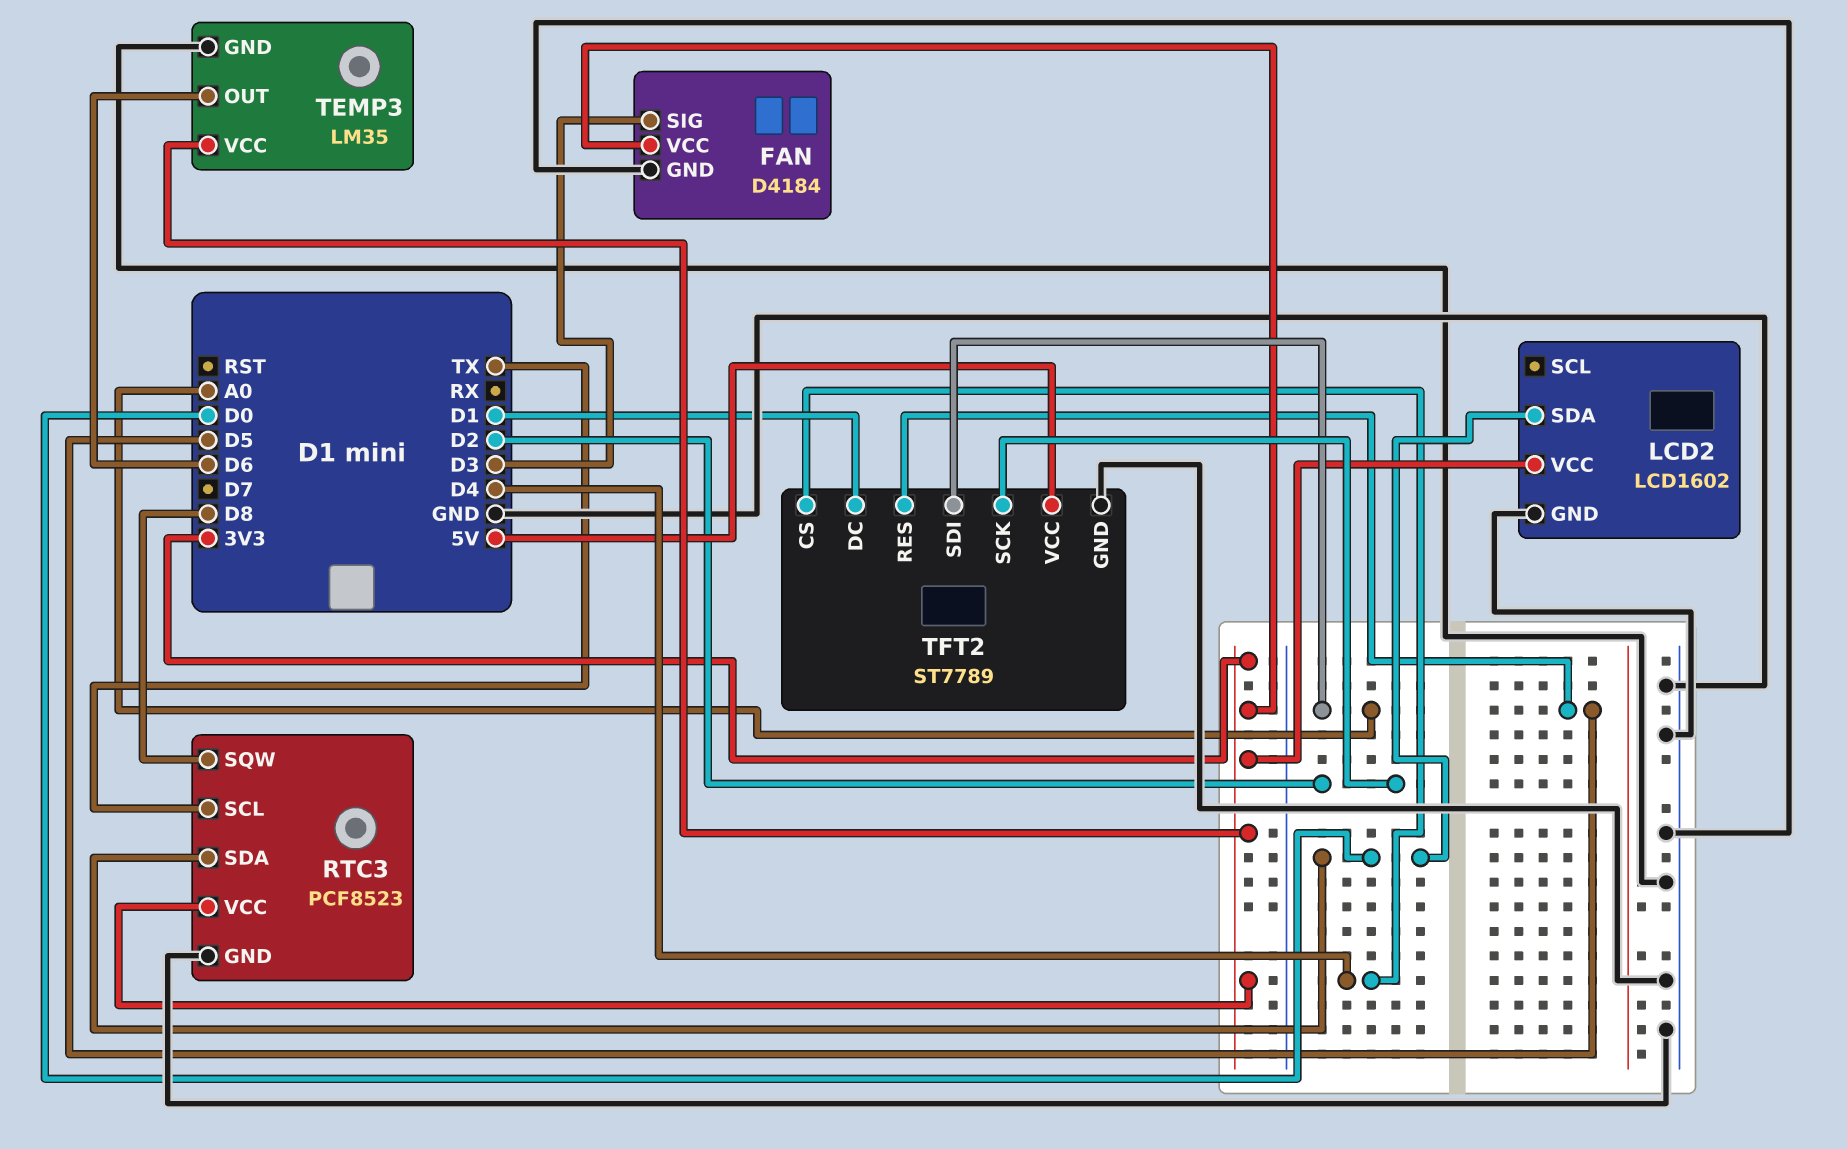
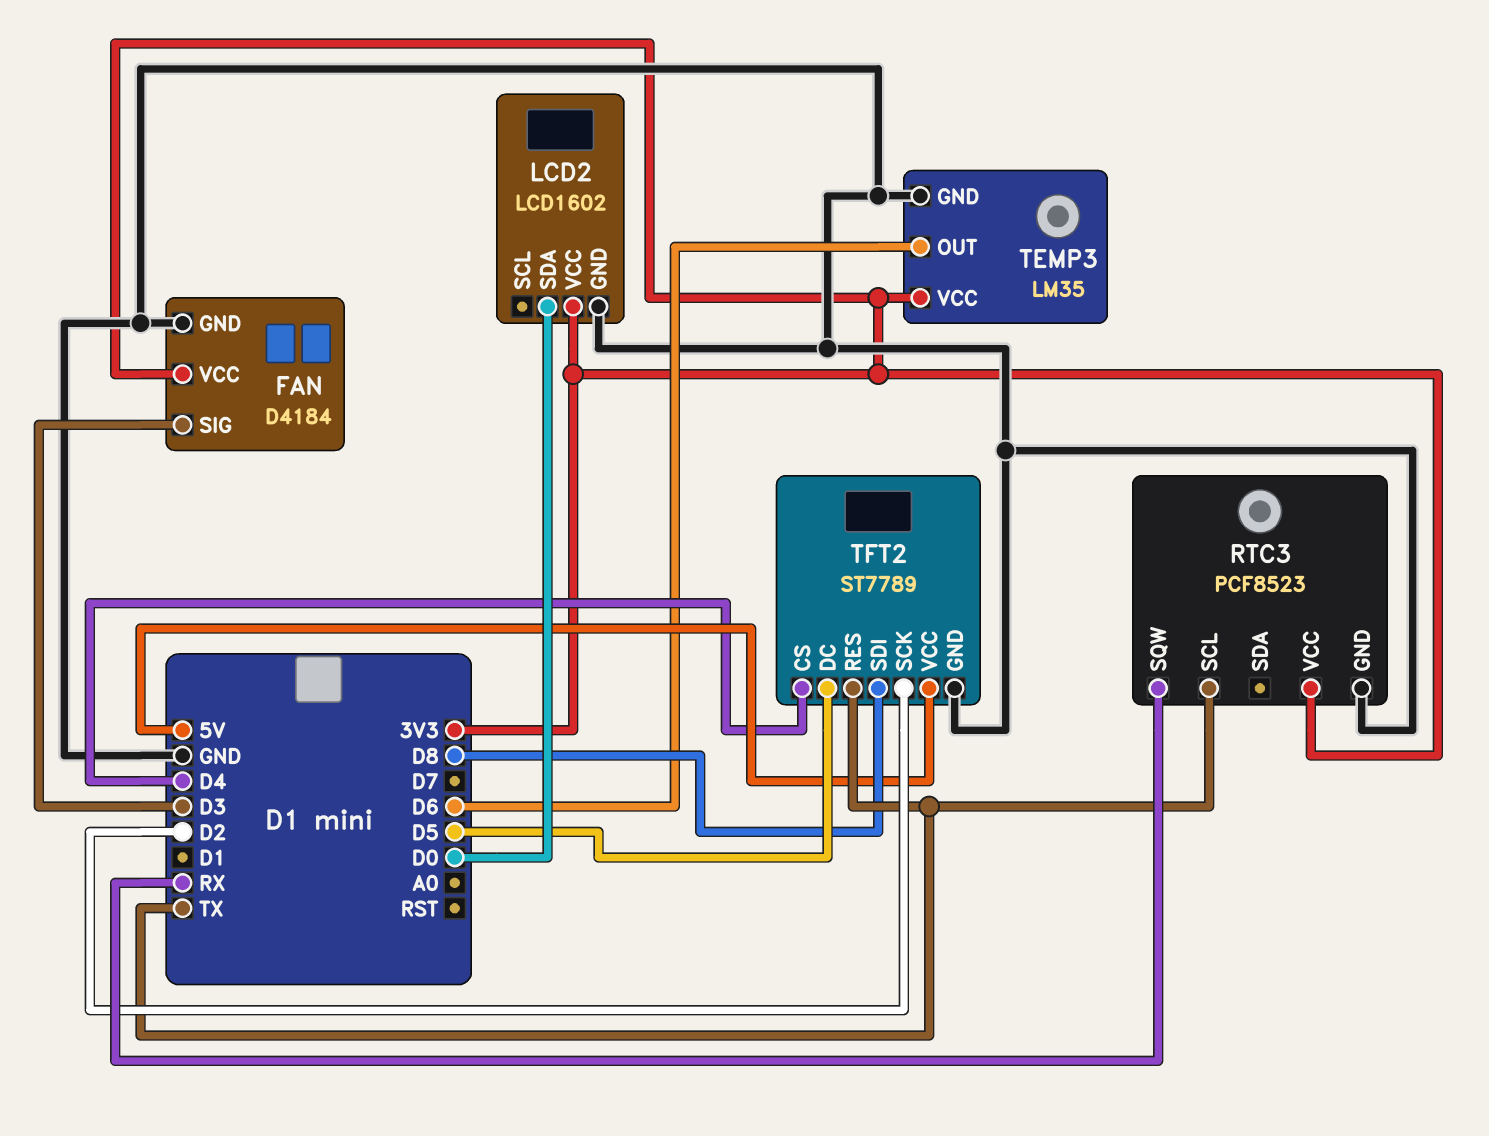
RTC3 pin SDA: D0 -> none
RTC3 pin SQW: D8 -> RX
TFT2 pin DC: D1 -> D5
TFT2 pin RES: D5 -> TX
TFT2 pin SDI: A0 -> D8

